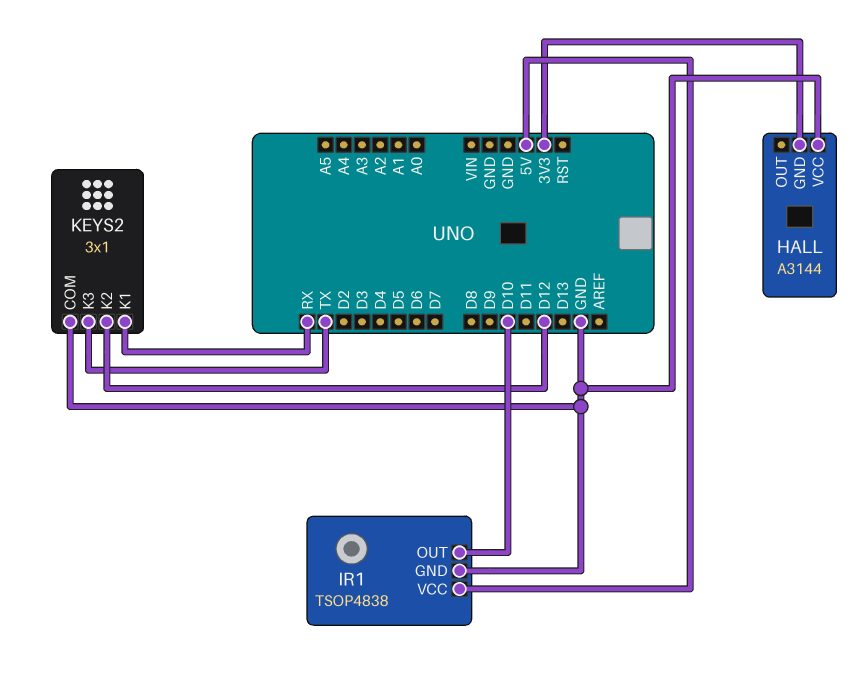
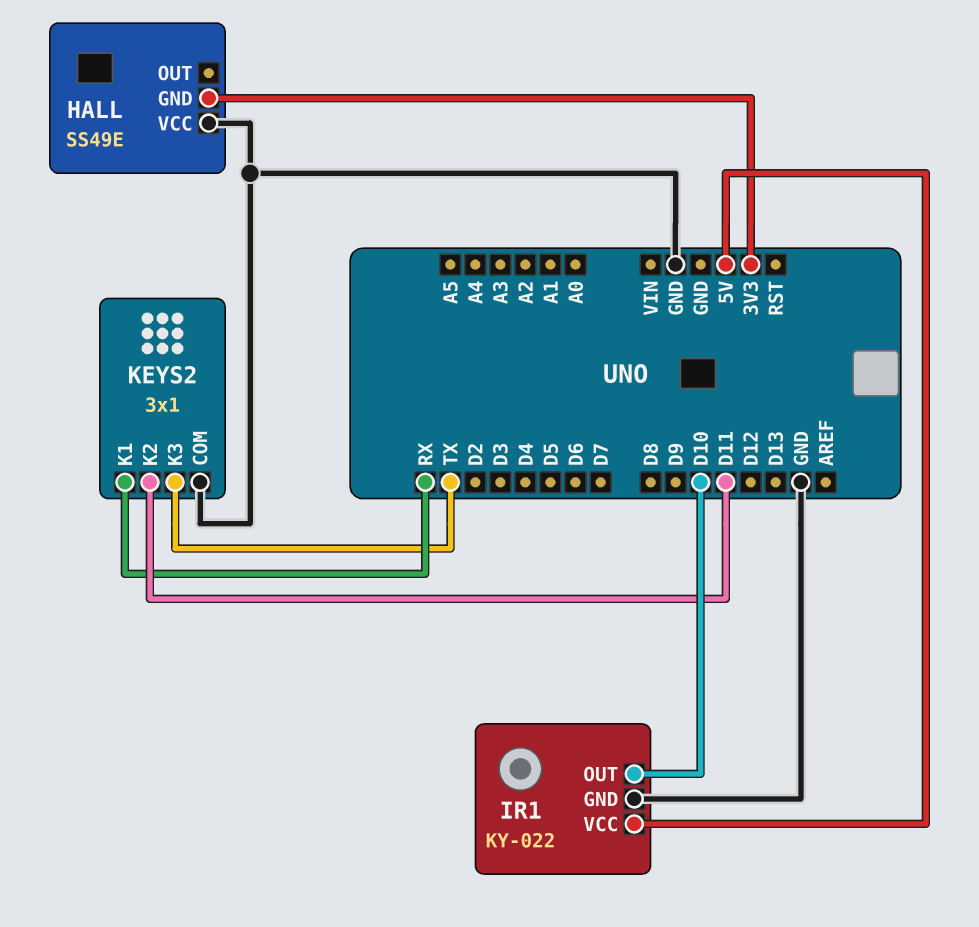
HALL: A3144 -> SS49E
IR1: TSOP4838 -> KY-022
KEYS2 pin K2: D12 -> D11

